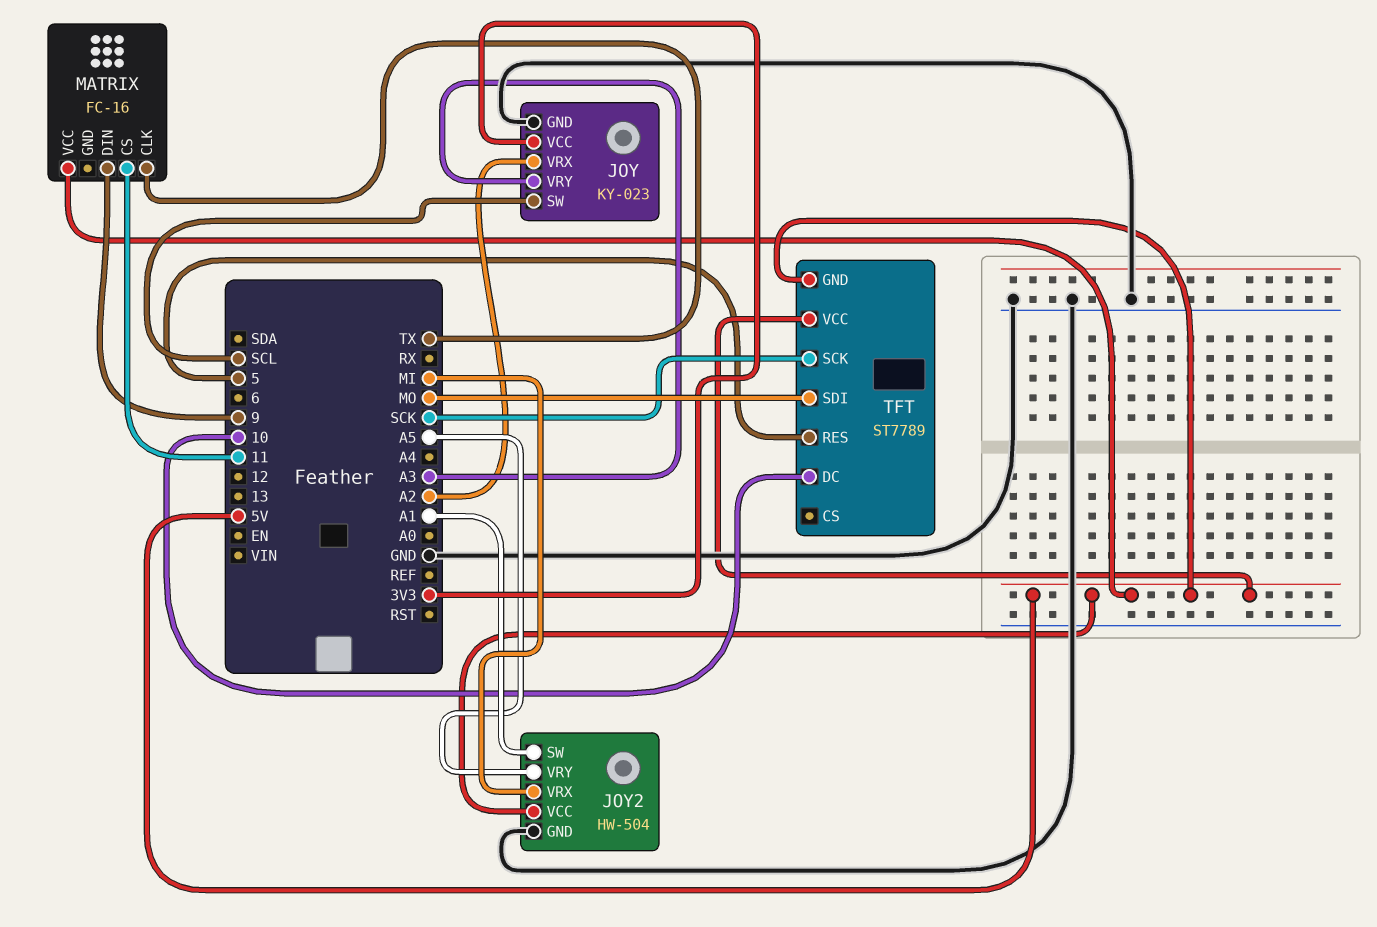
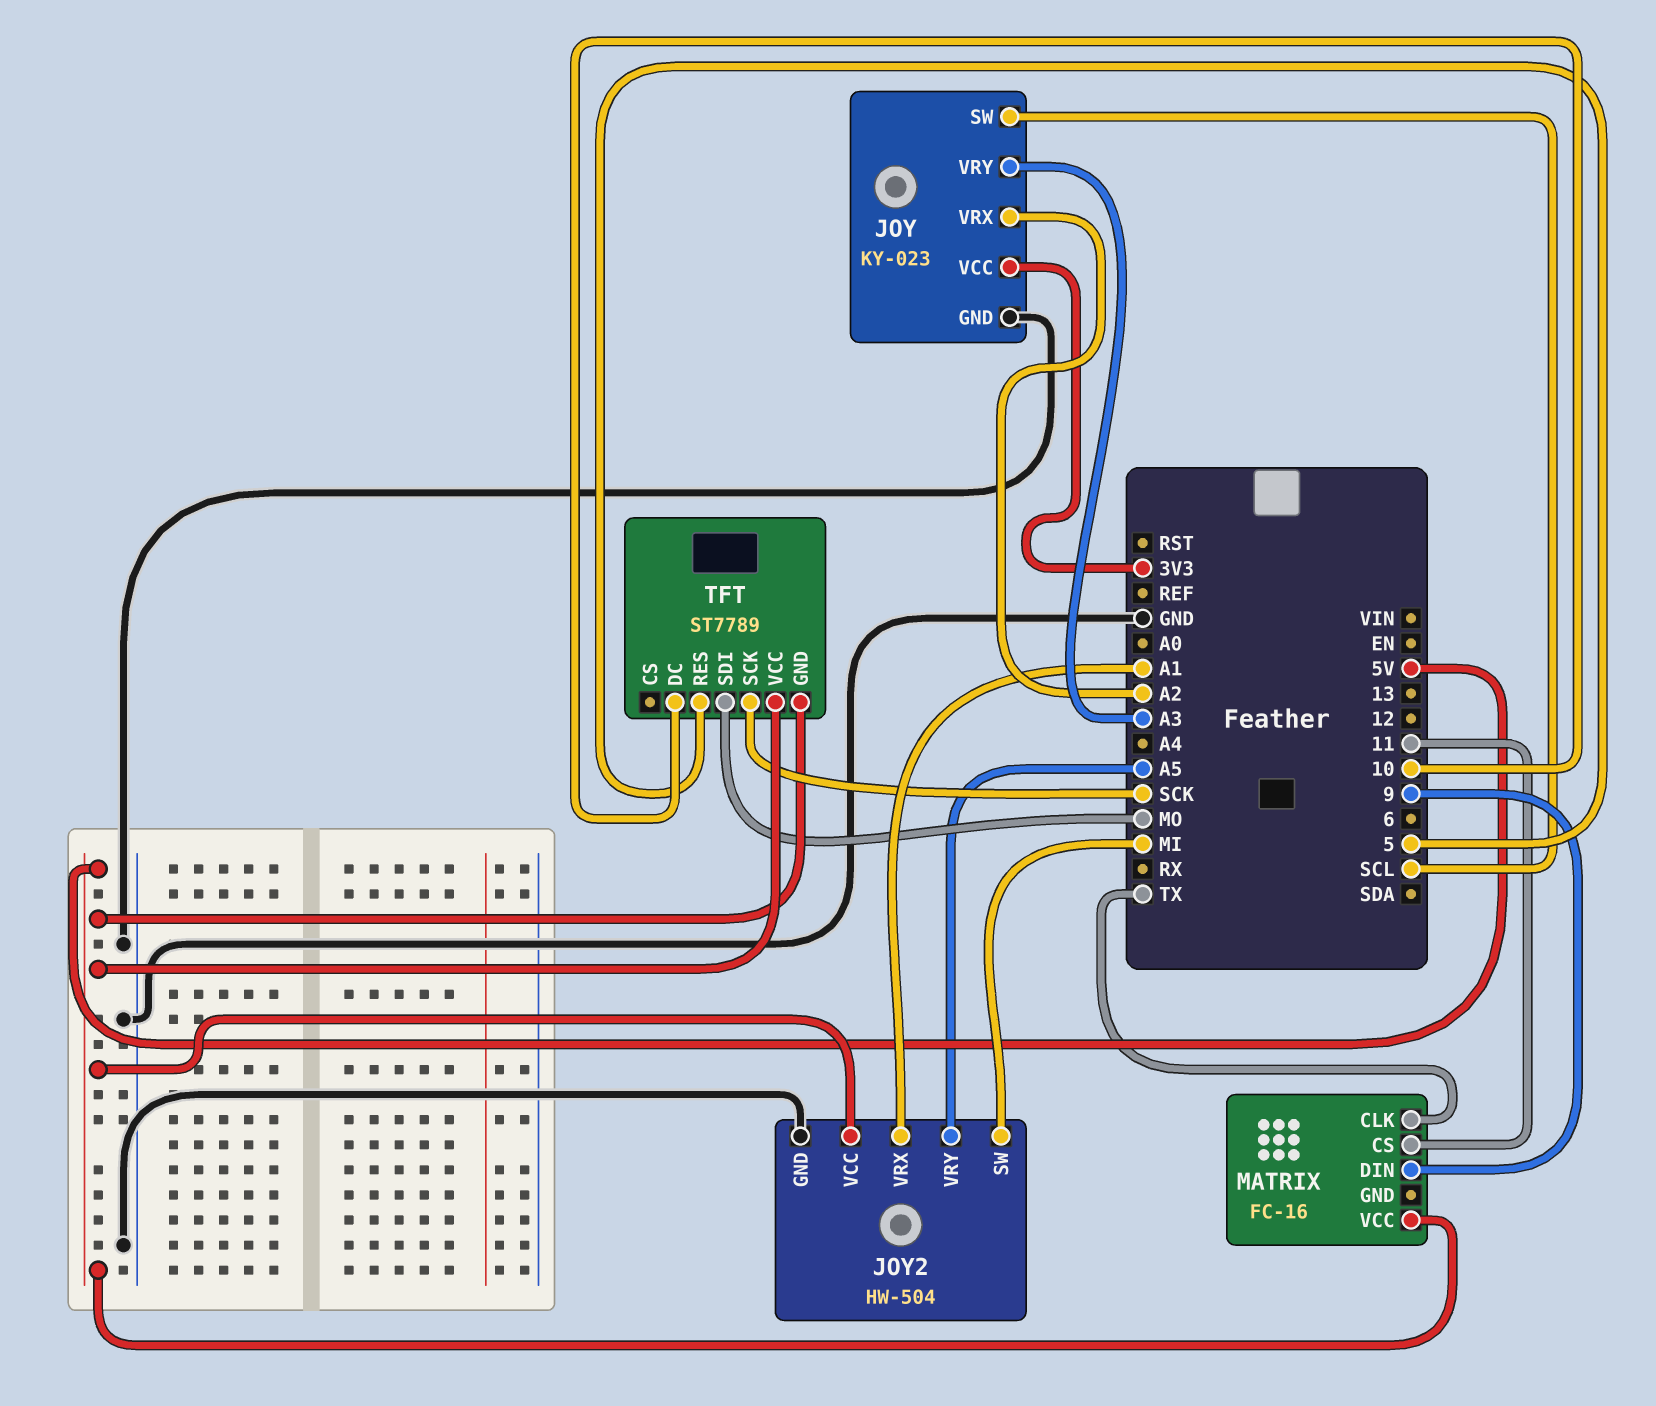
JOY2 pin SW: A1 -> MI
JOY2 pin VRX: MI -> A1

